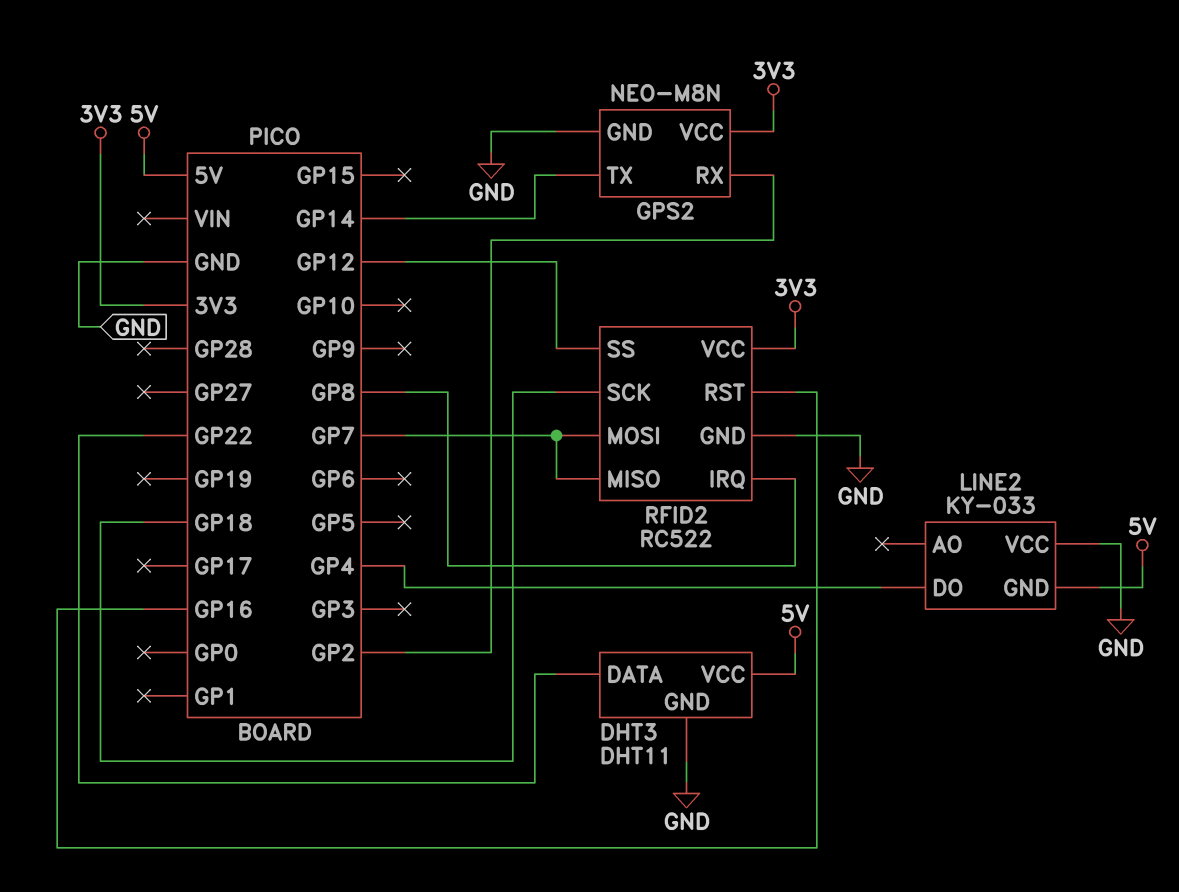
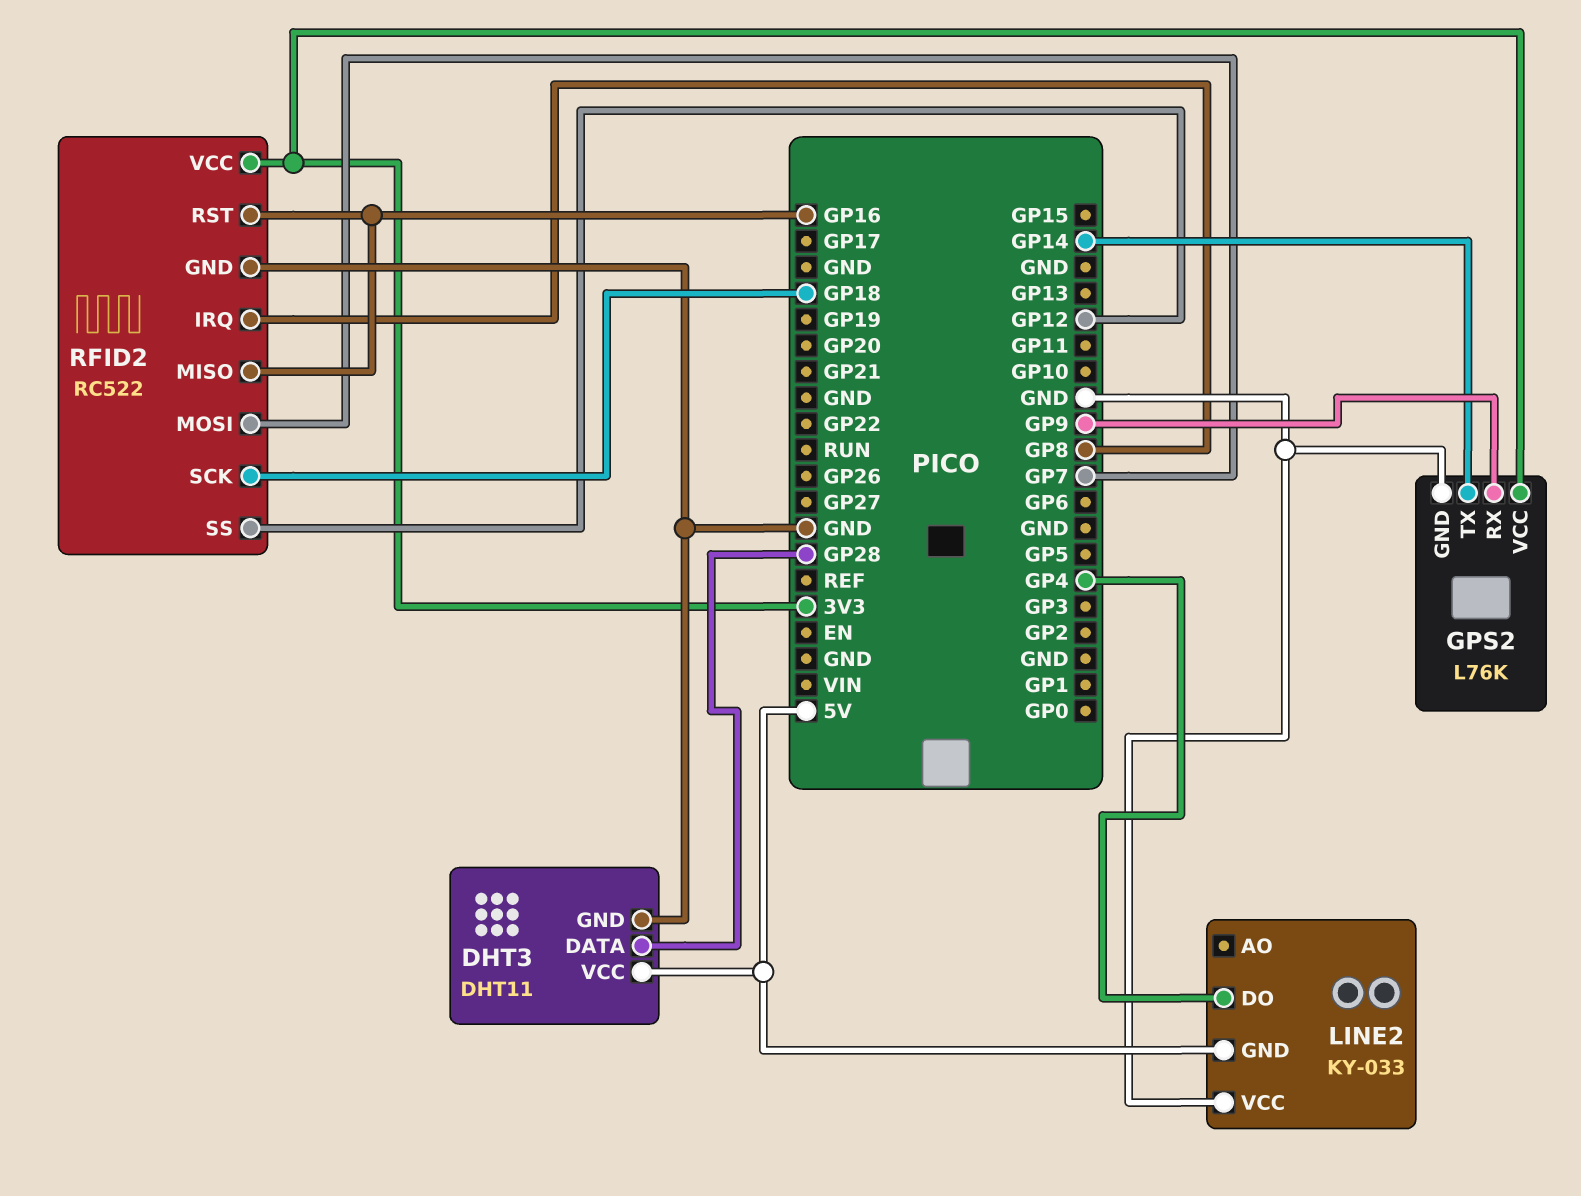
DHT3 pin DATA: GP22 -> GP28
GPS2: NEO-M8N -> L76K
GPS2 pin RX: GP2 -> GP9
RFID2 pin MISO: GP7 -> GP16

